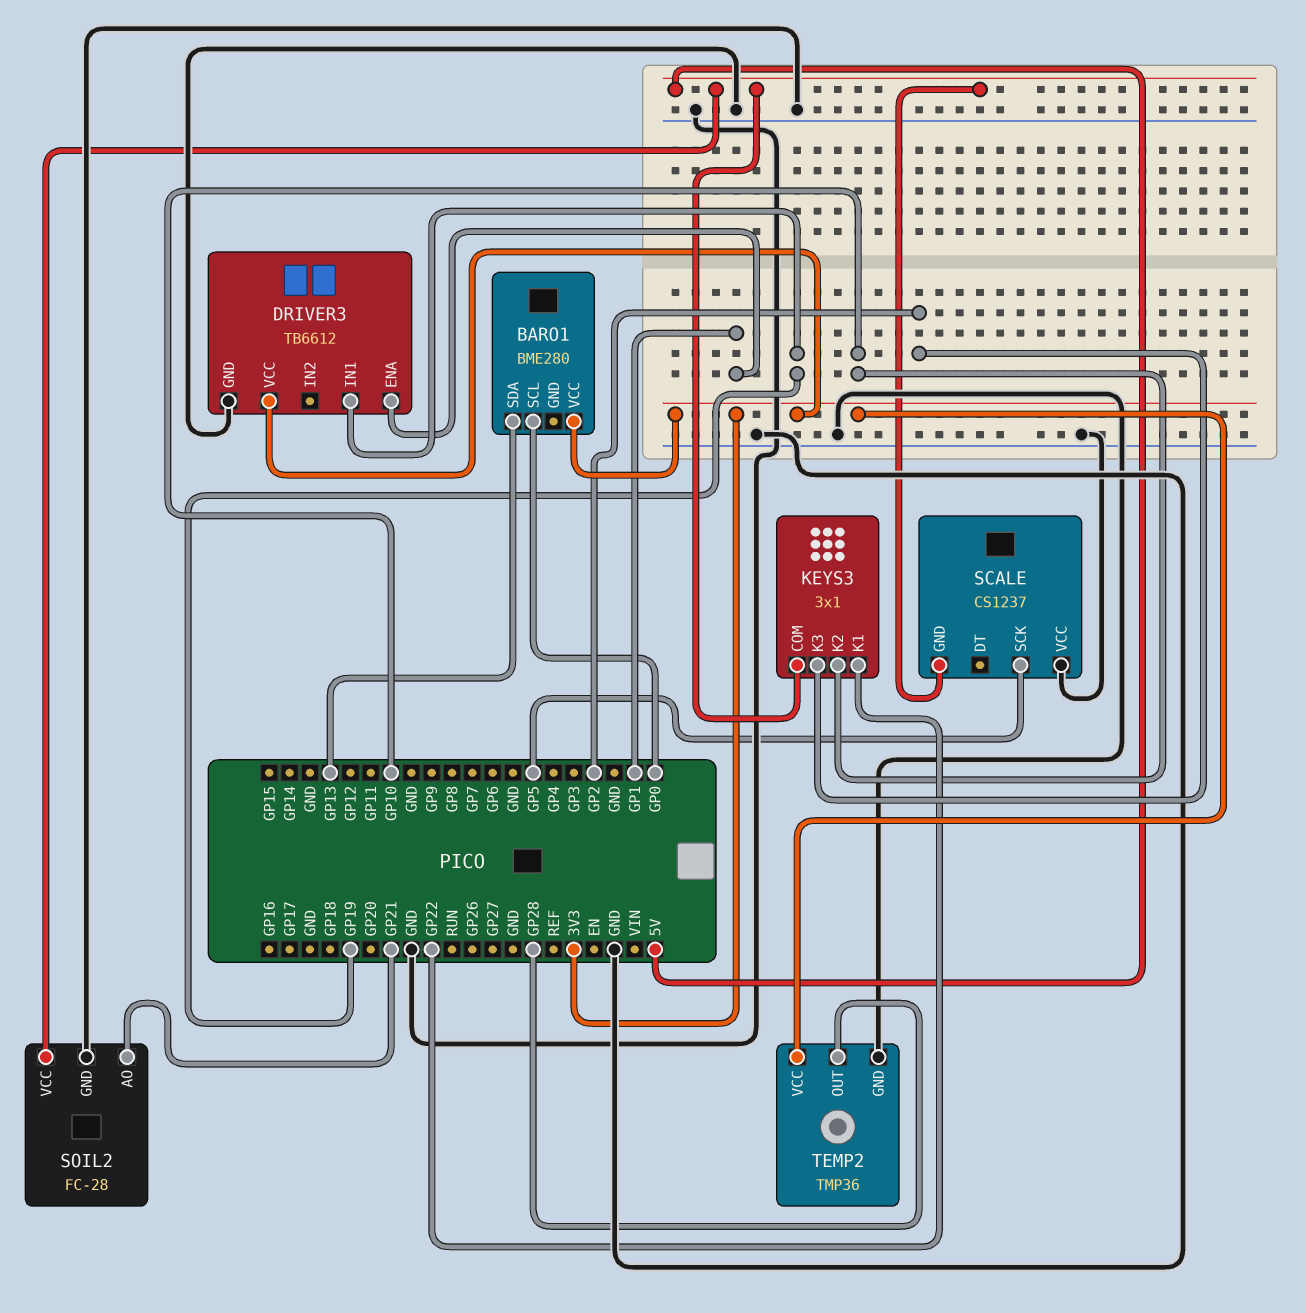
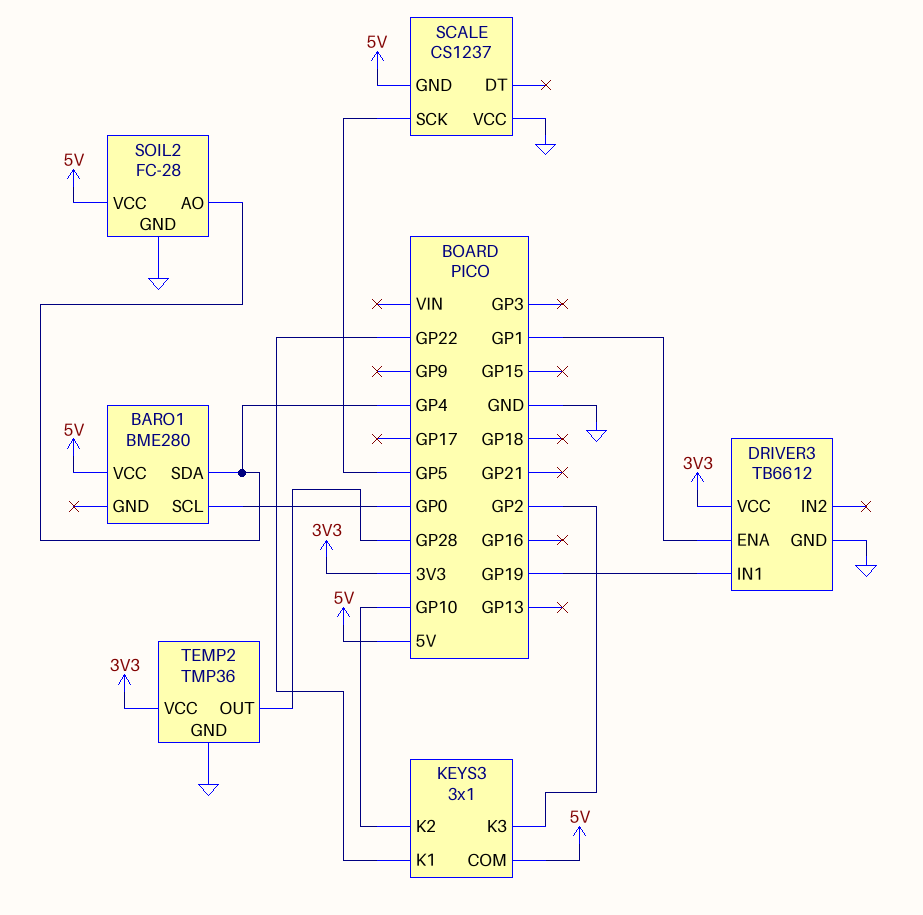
BARO1 pin SDA: GP13 -> GP4
BARO1 pin VCC: 3V3 -> 5V
SOIL2 pin AO: GP21 -> GP4

